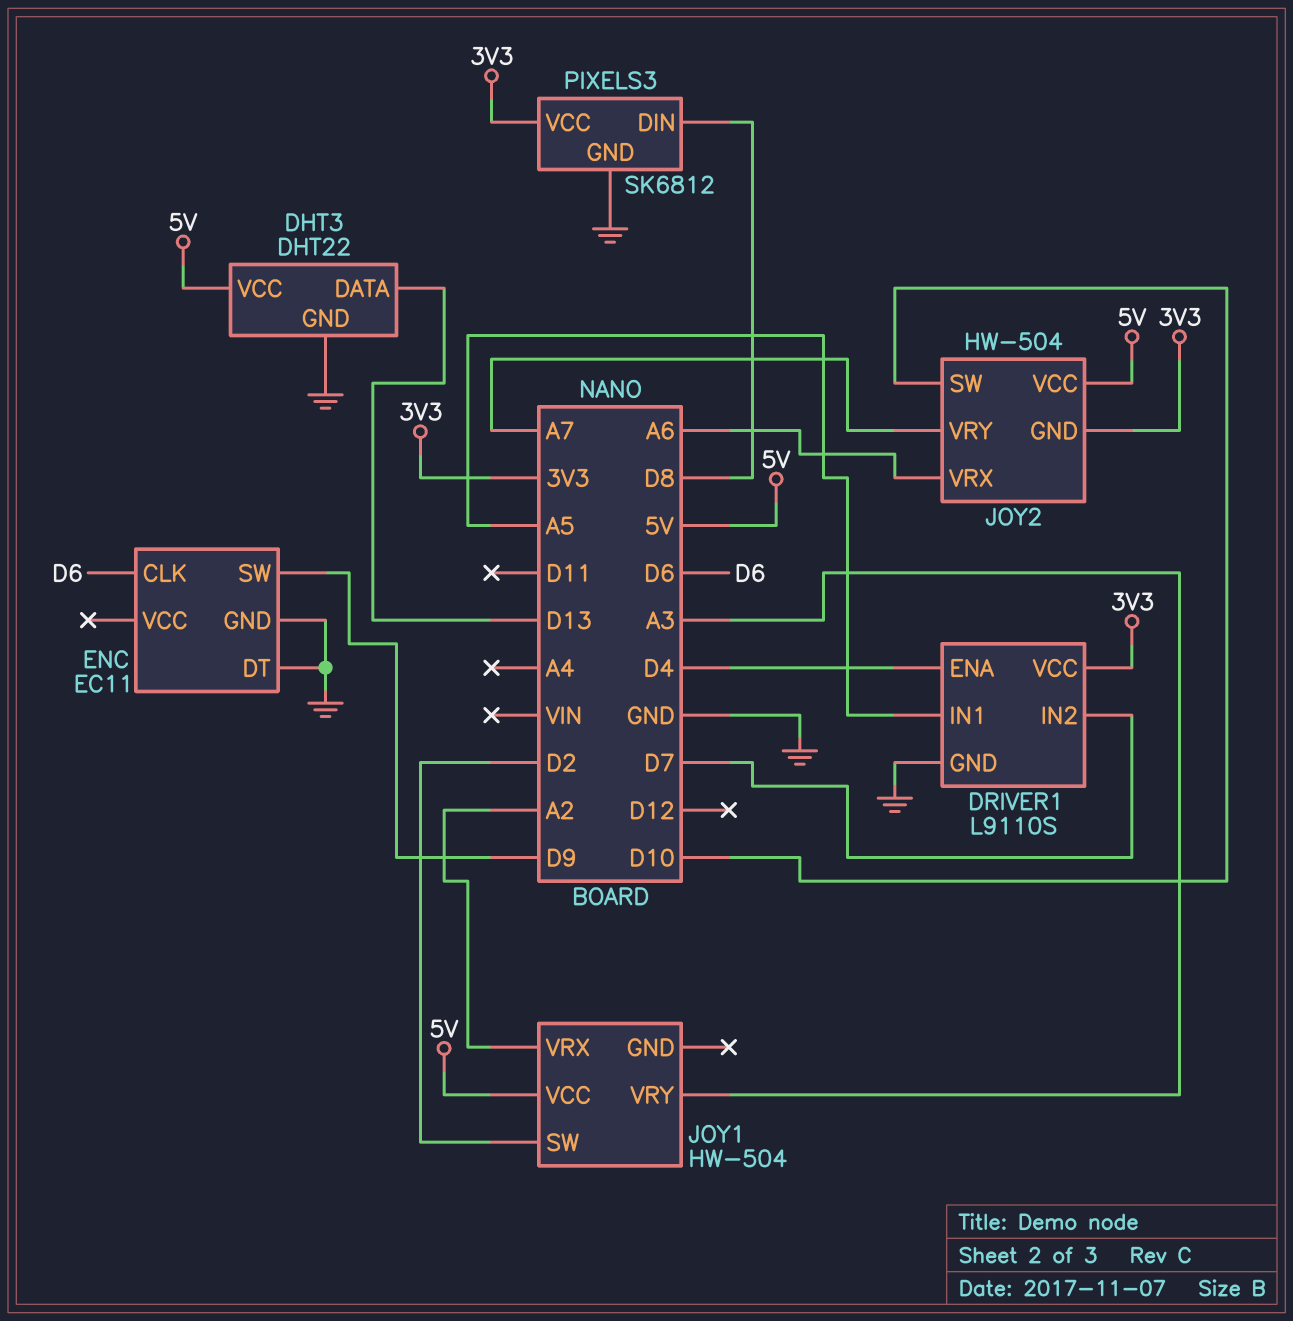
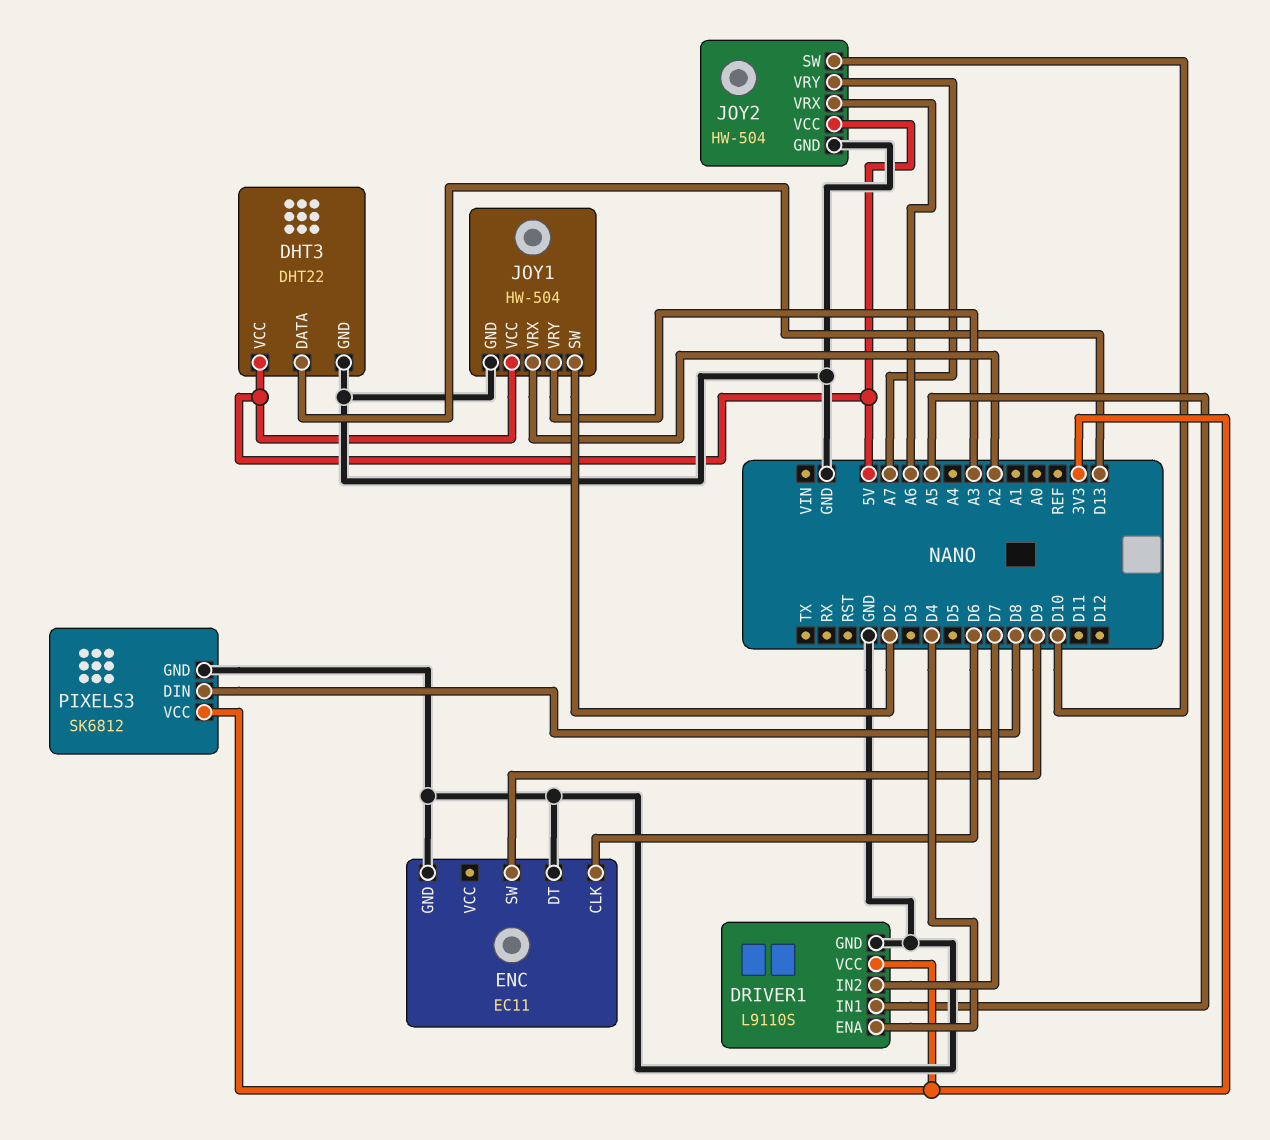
JOY1 pin GND: none -> GND
JOY2 pin GND: 3V3 -> GND

